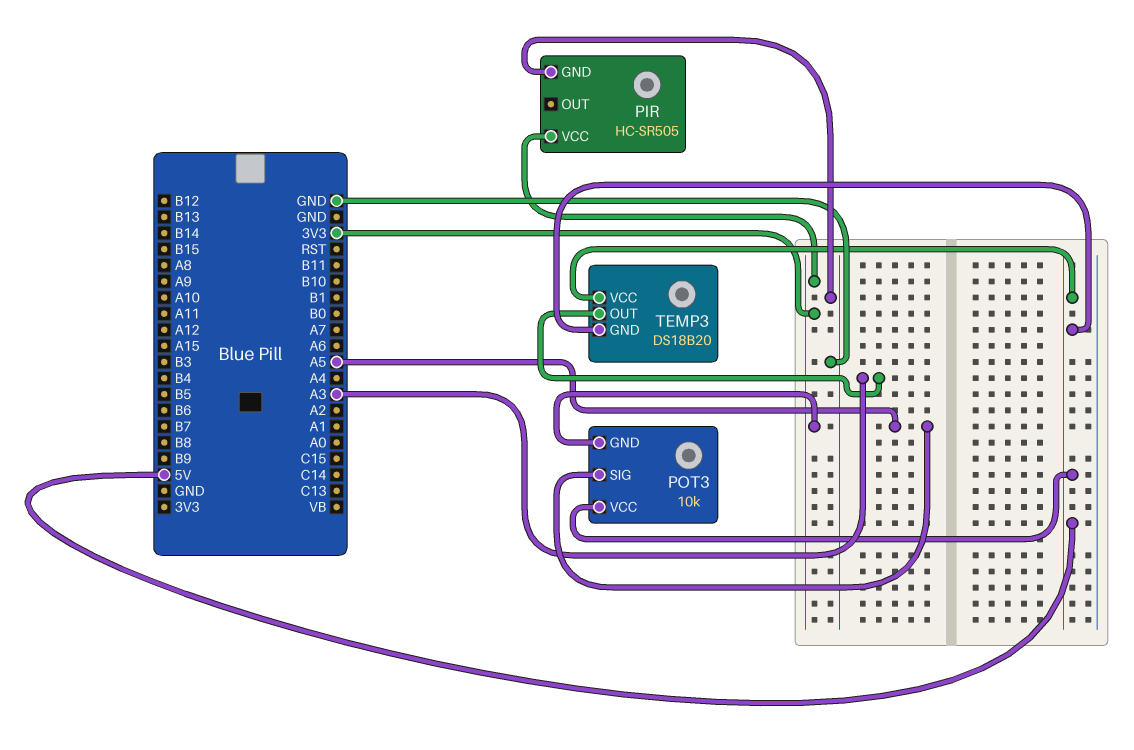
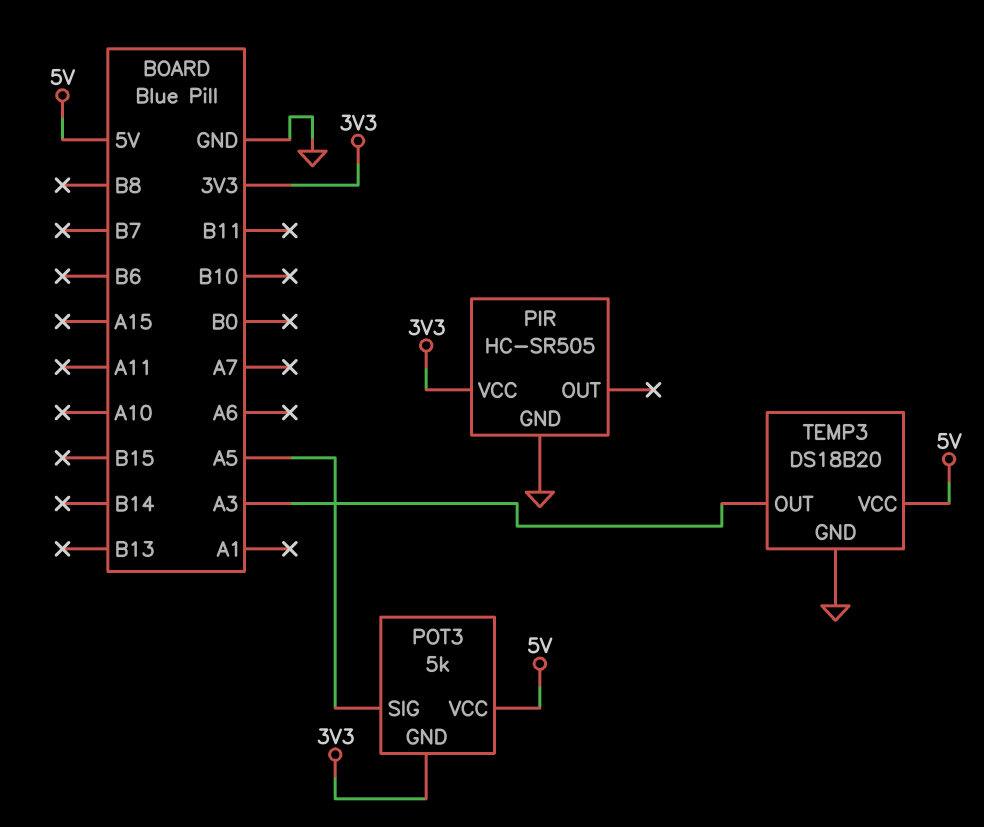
POT3: 10k -> 5k
TEMP3 pin GND: 5V -> GND

